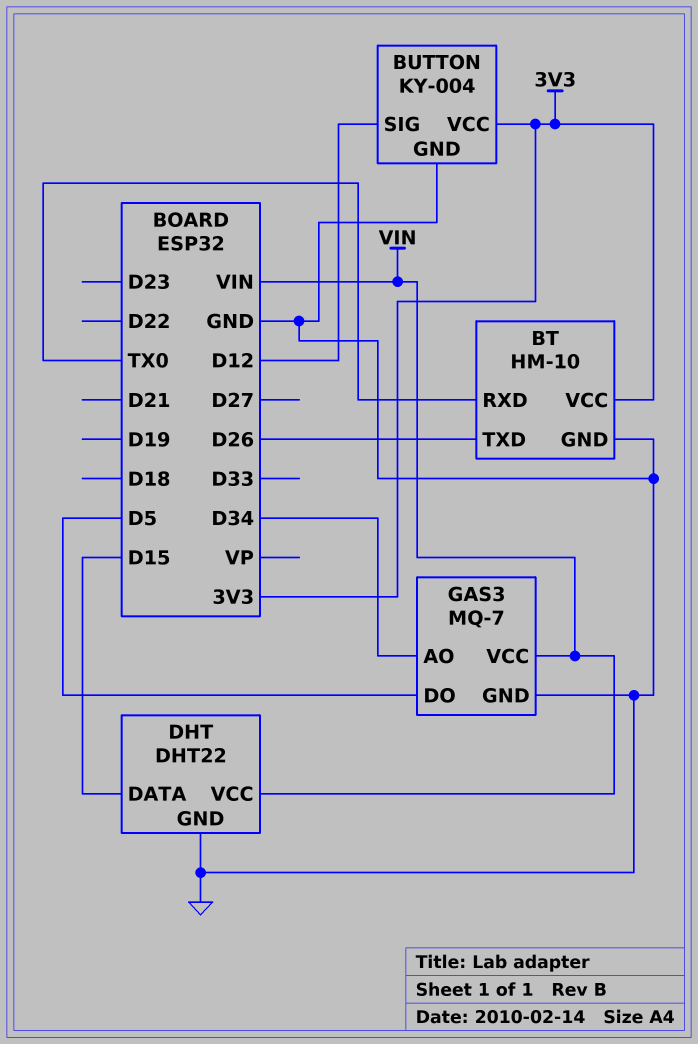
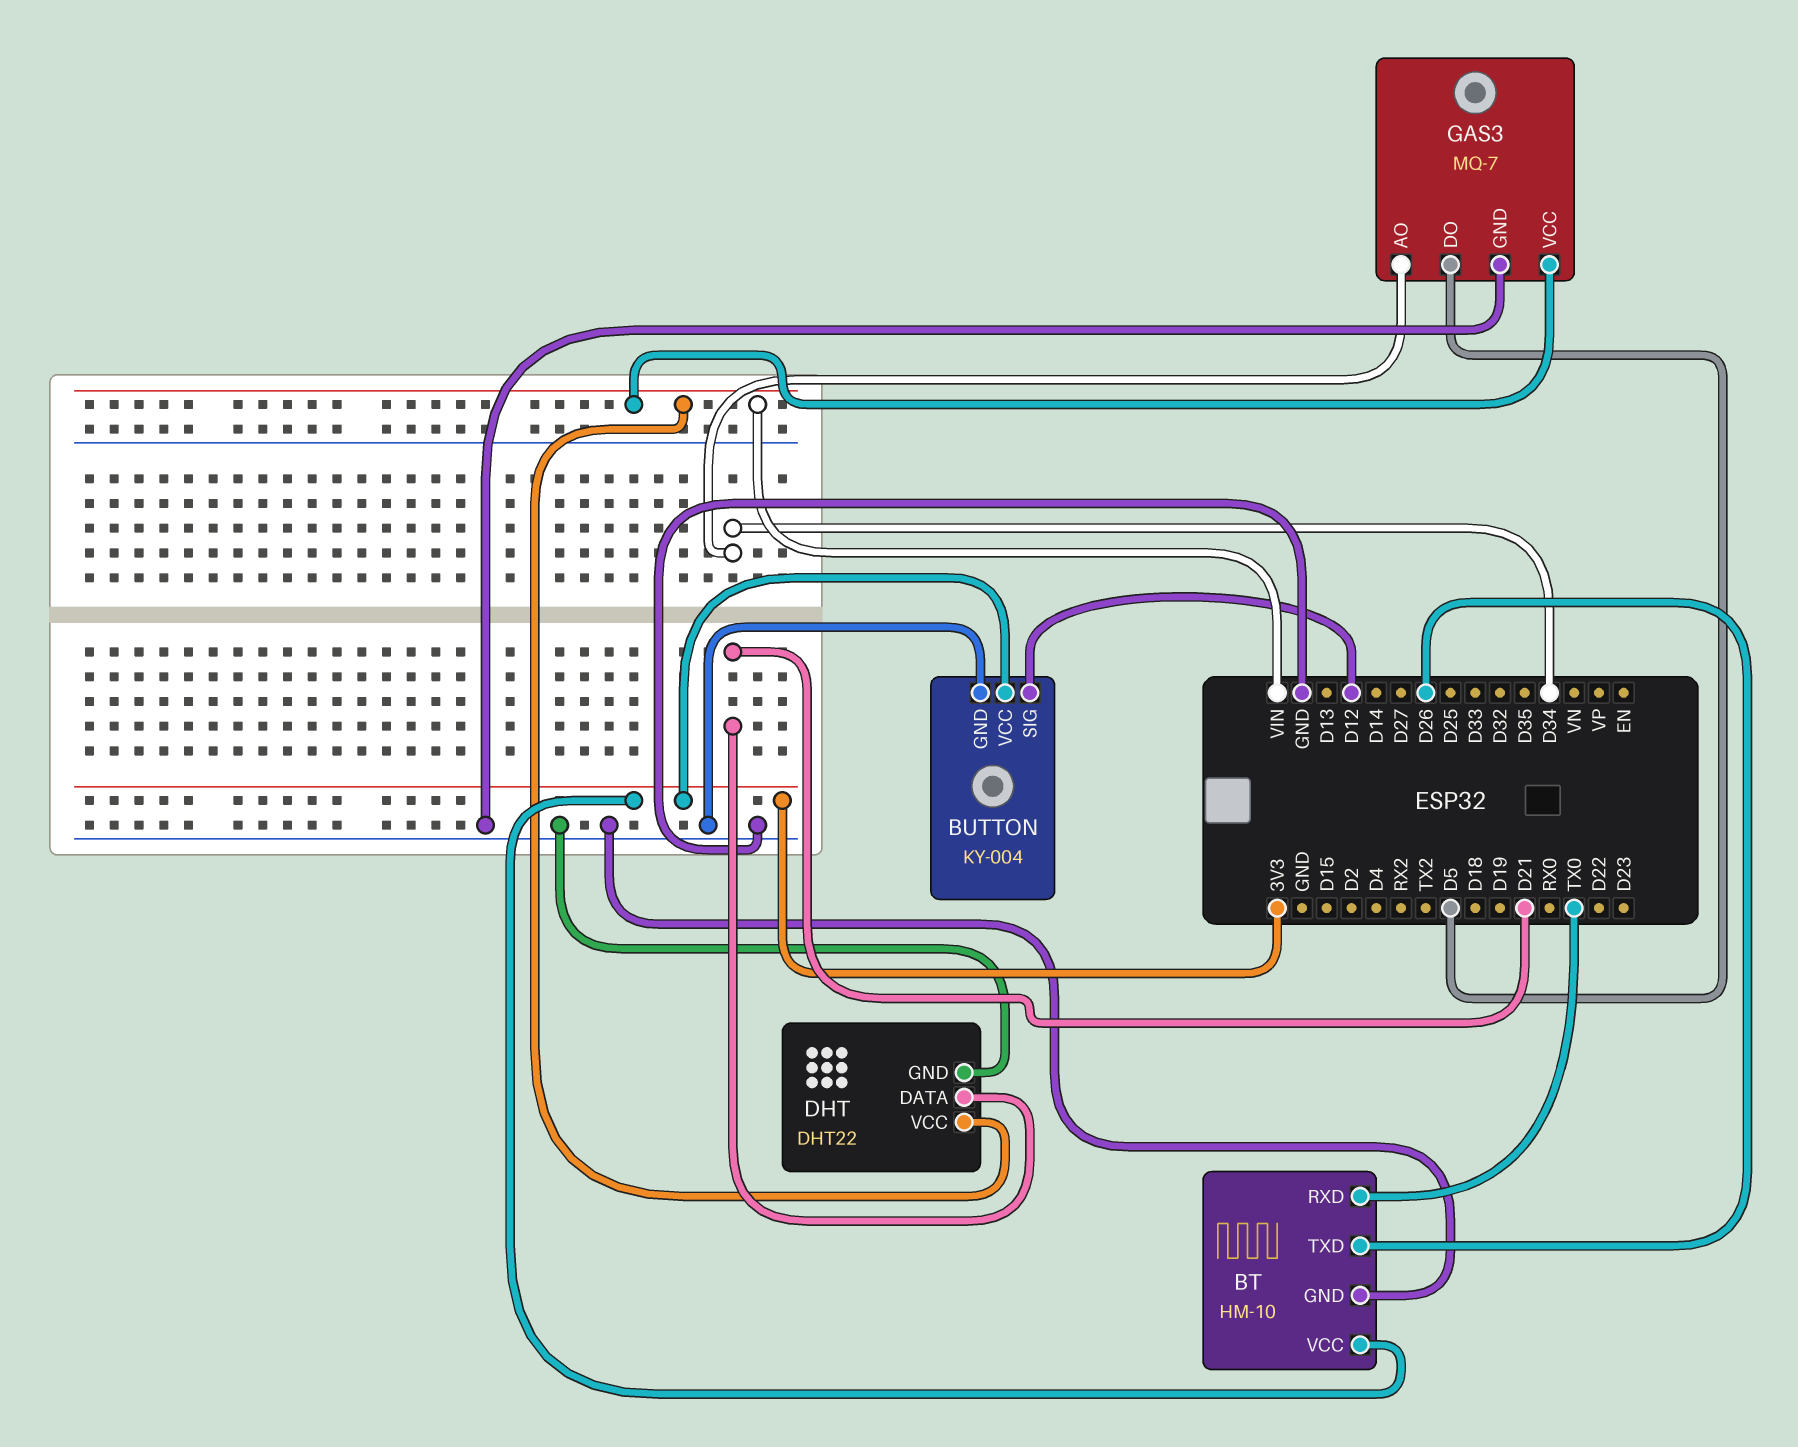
DHT pin DATA: D15 -> D21

